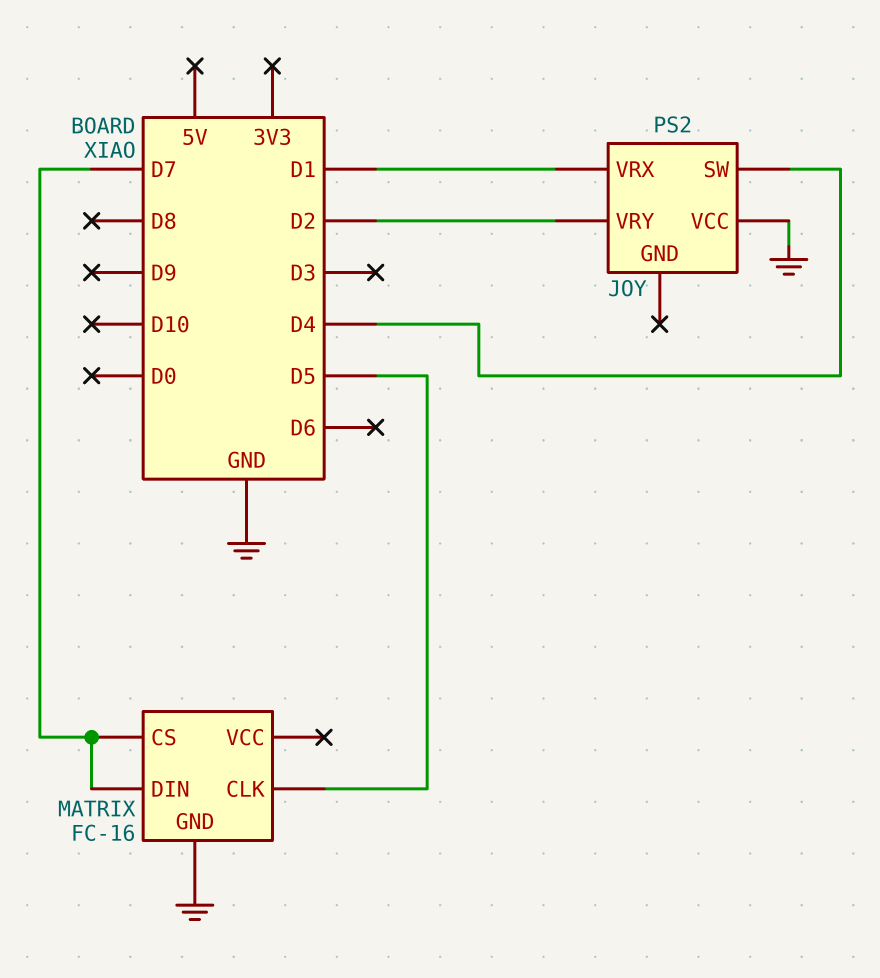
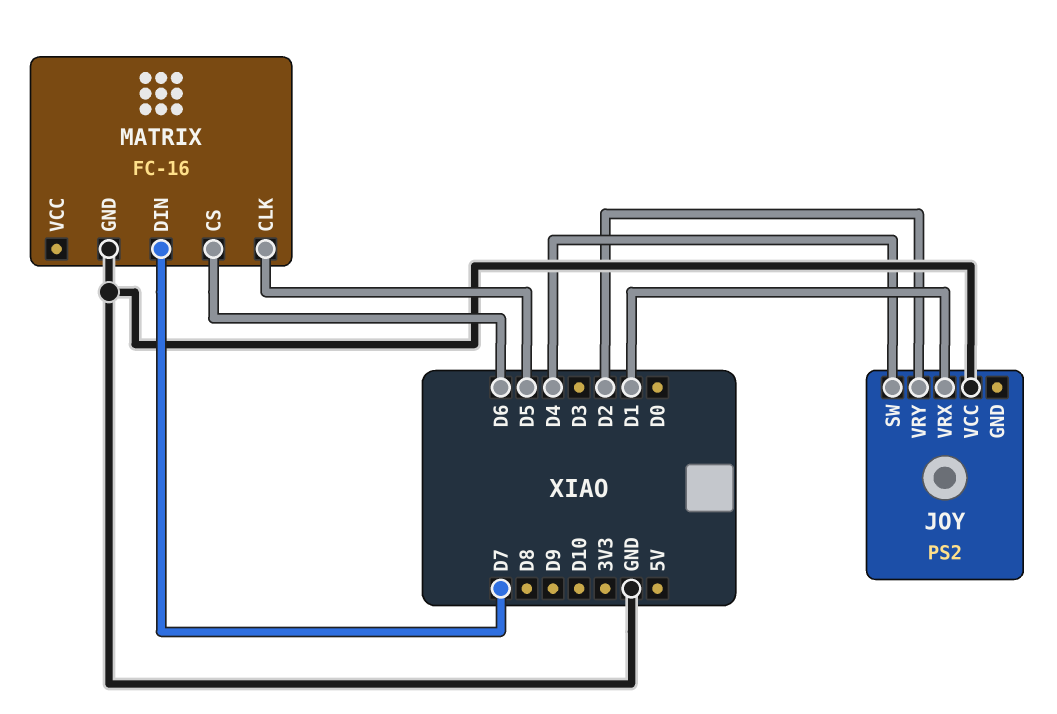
MATRIX pin CS: D7 -> D6

